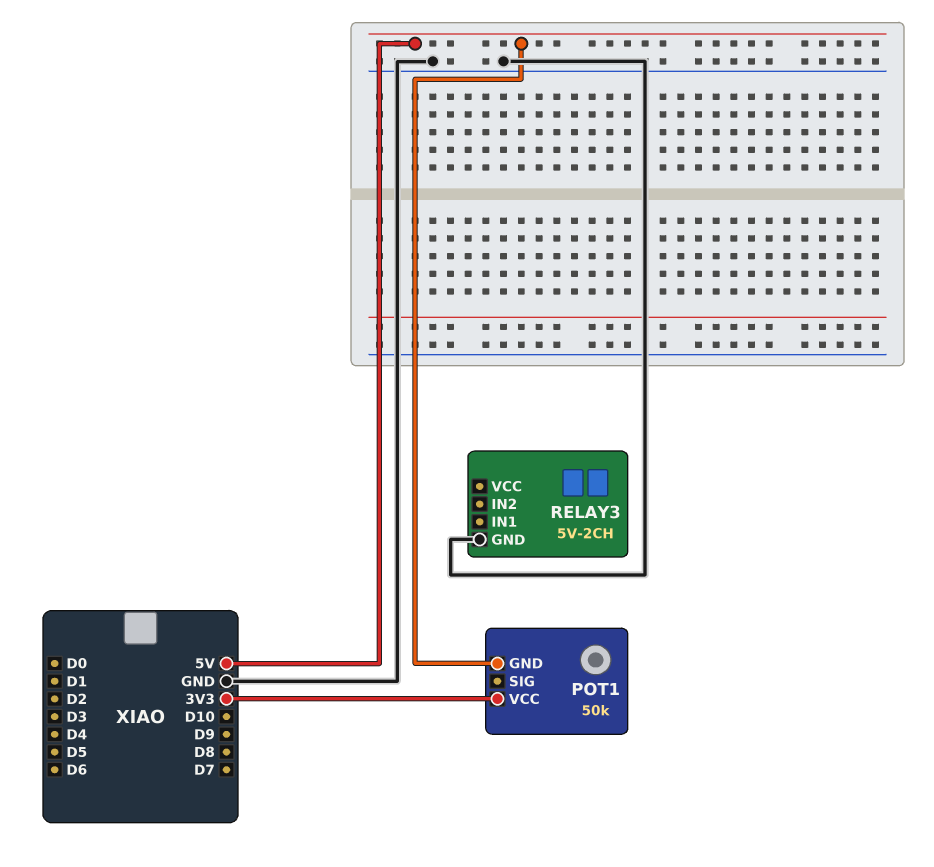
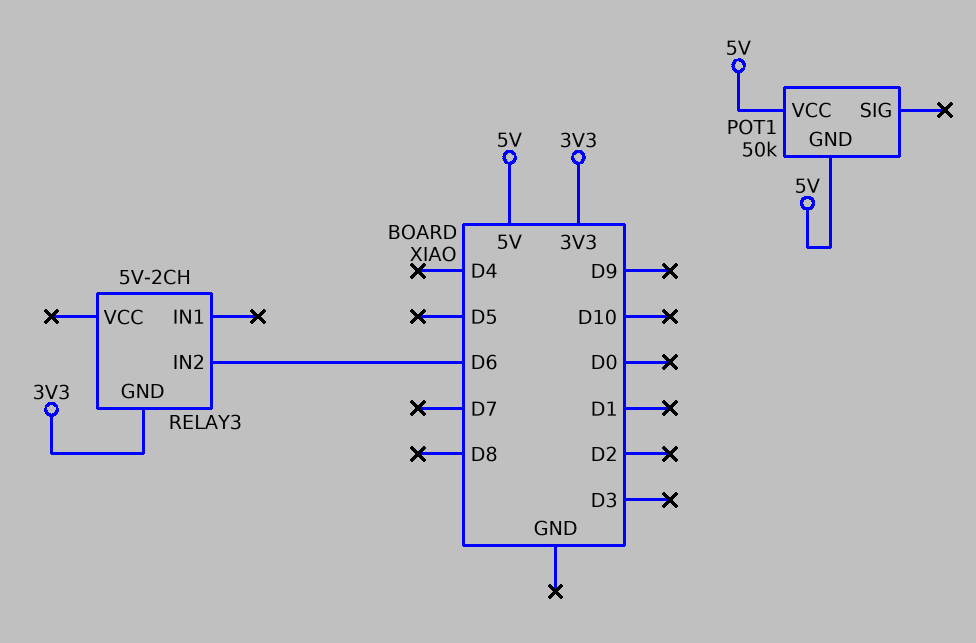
POT1 pin VCC: 3V3 -> 5V
RELAY3 pin GND: GND -> 3V3
RELAY3 pin IN2: none -> D6

